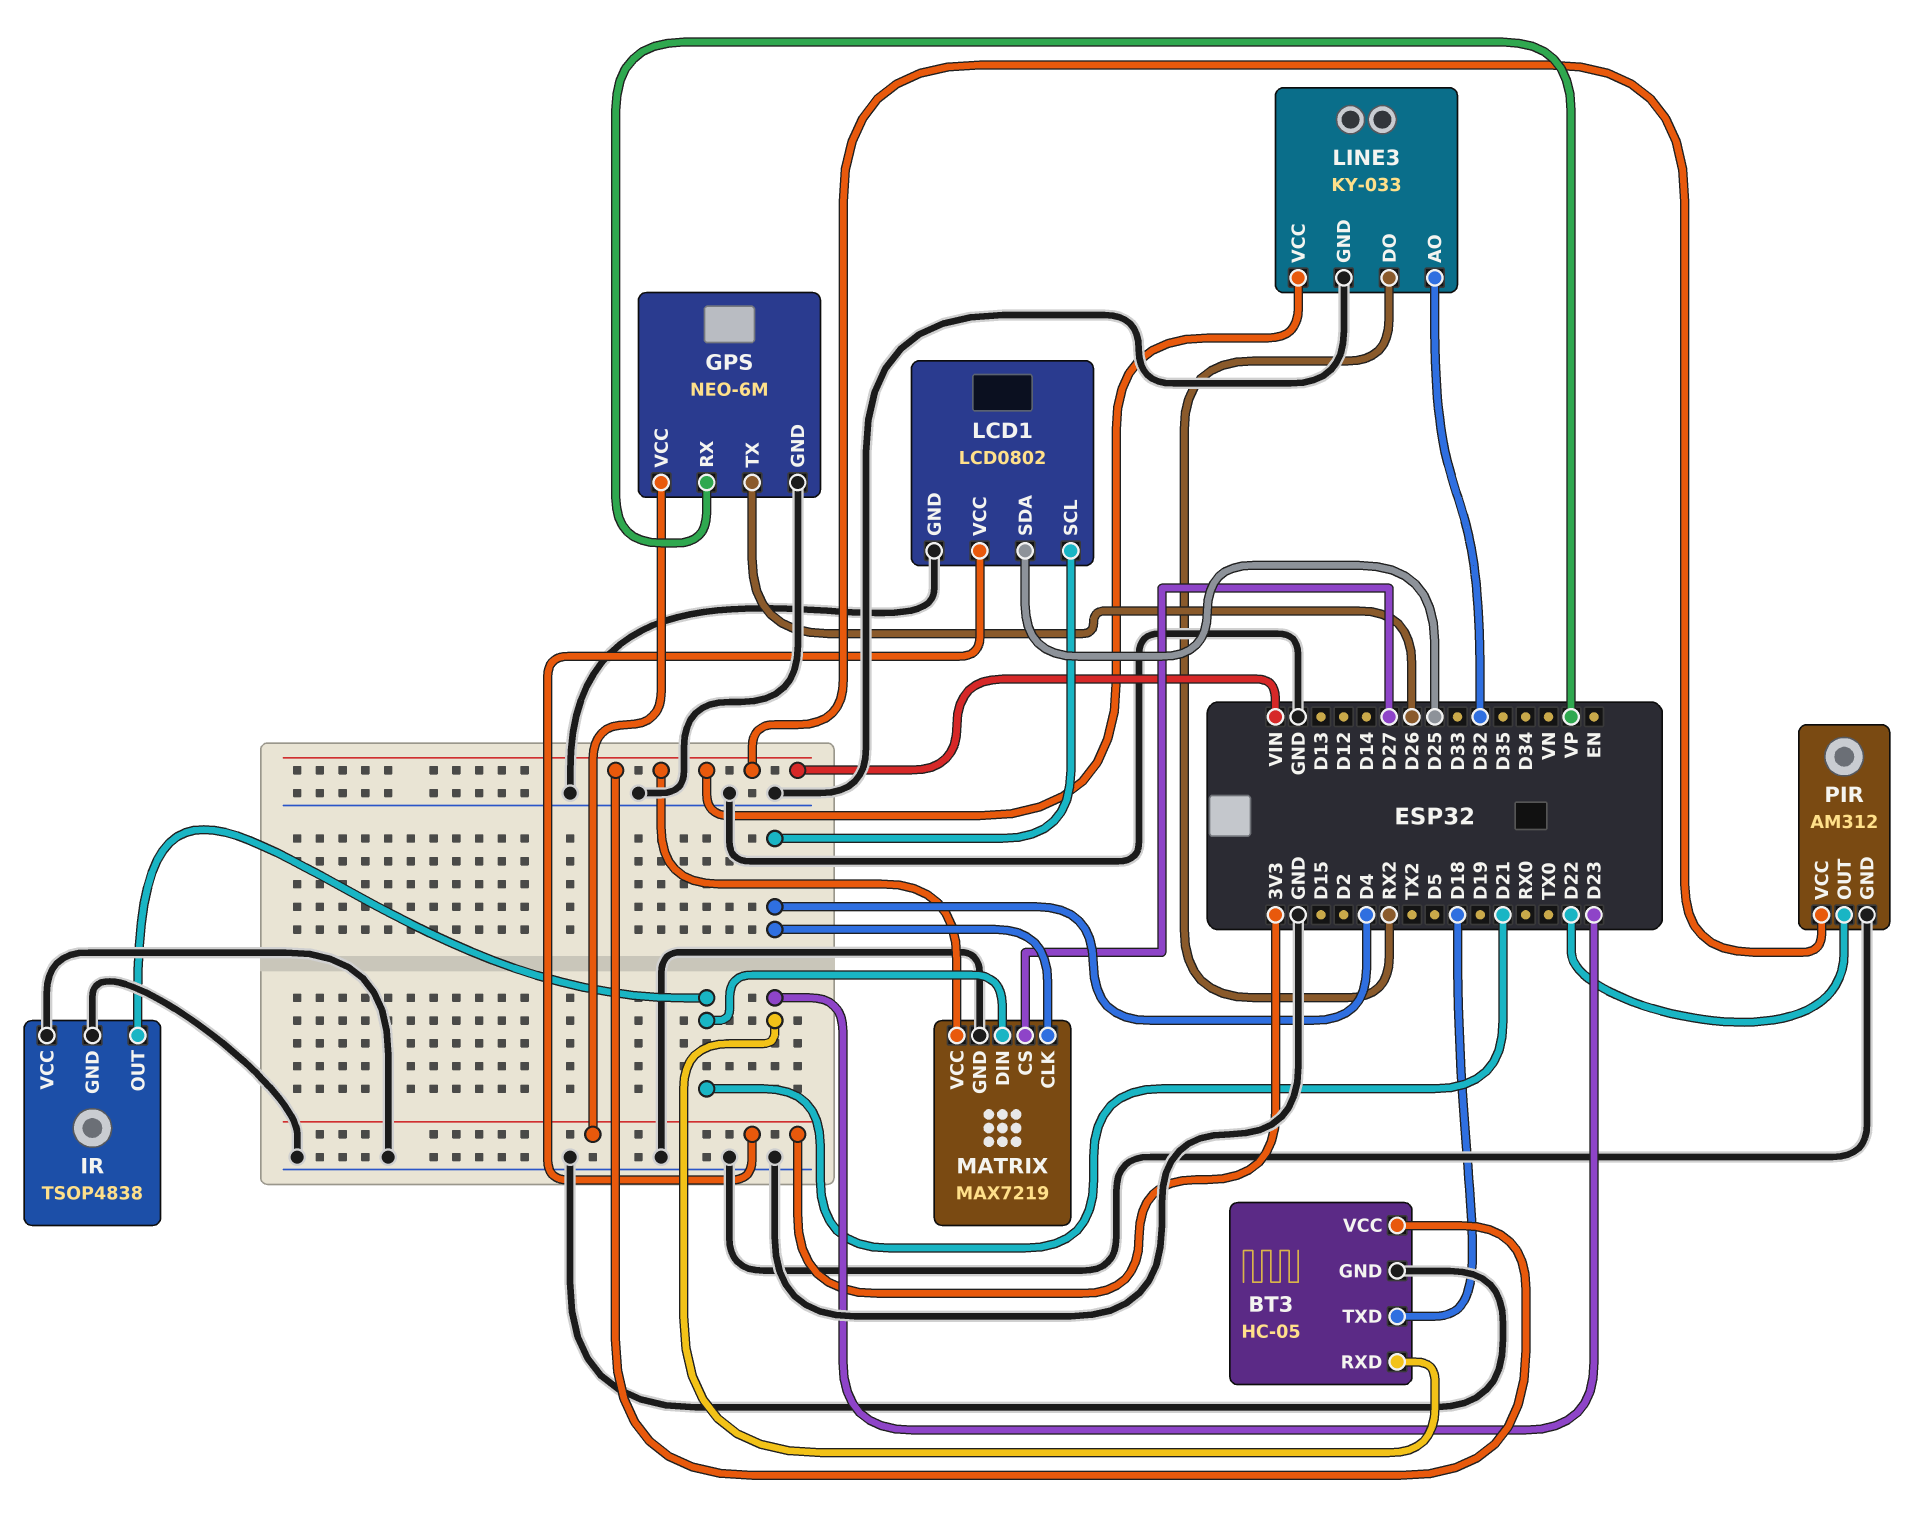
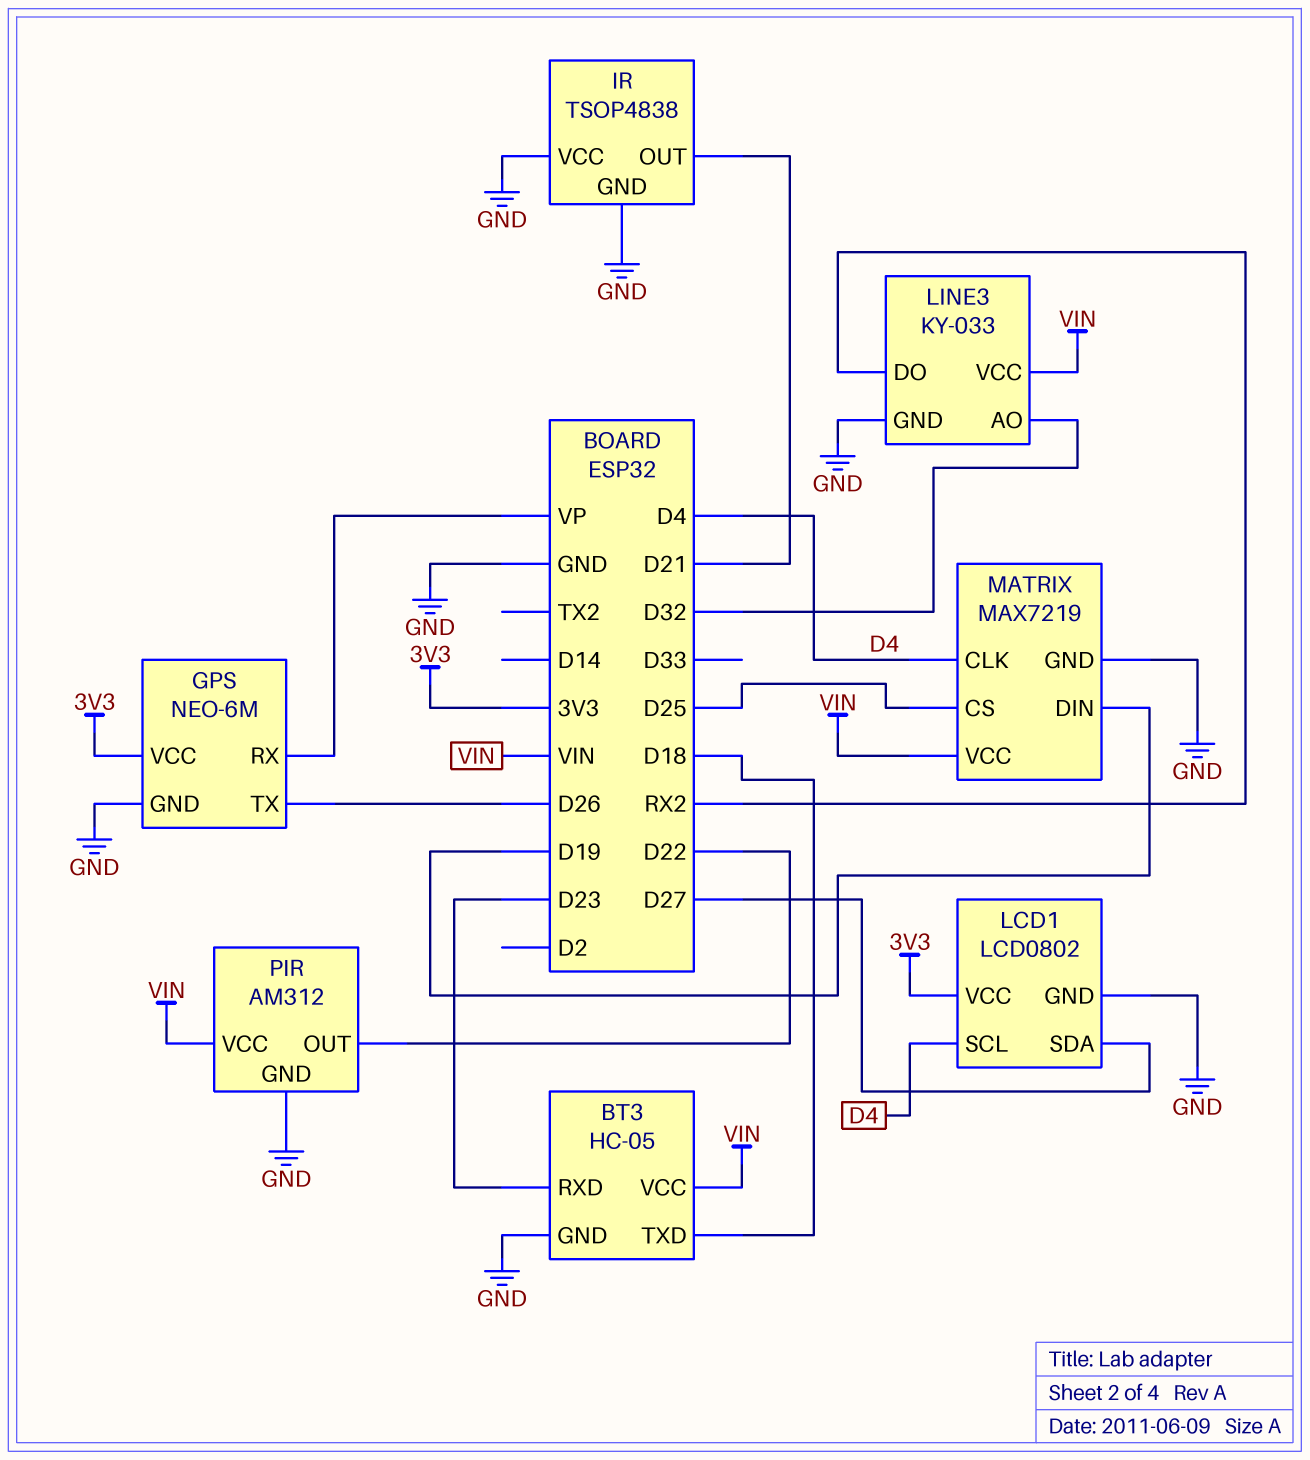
LCD1 pin SDA: D25 -> D27
MATRIX pin CS: D27 -> D25
MATRIX pin DIN: D21 -> D19

